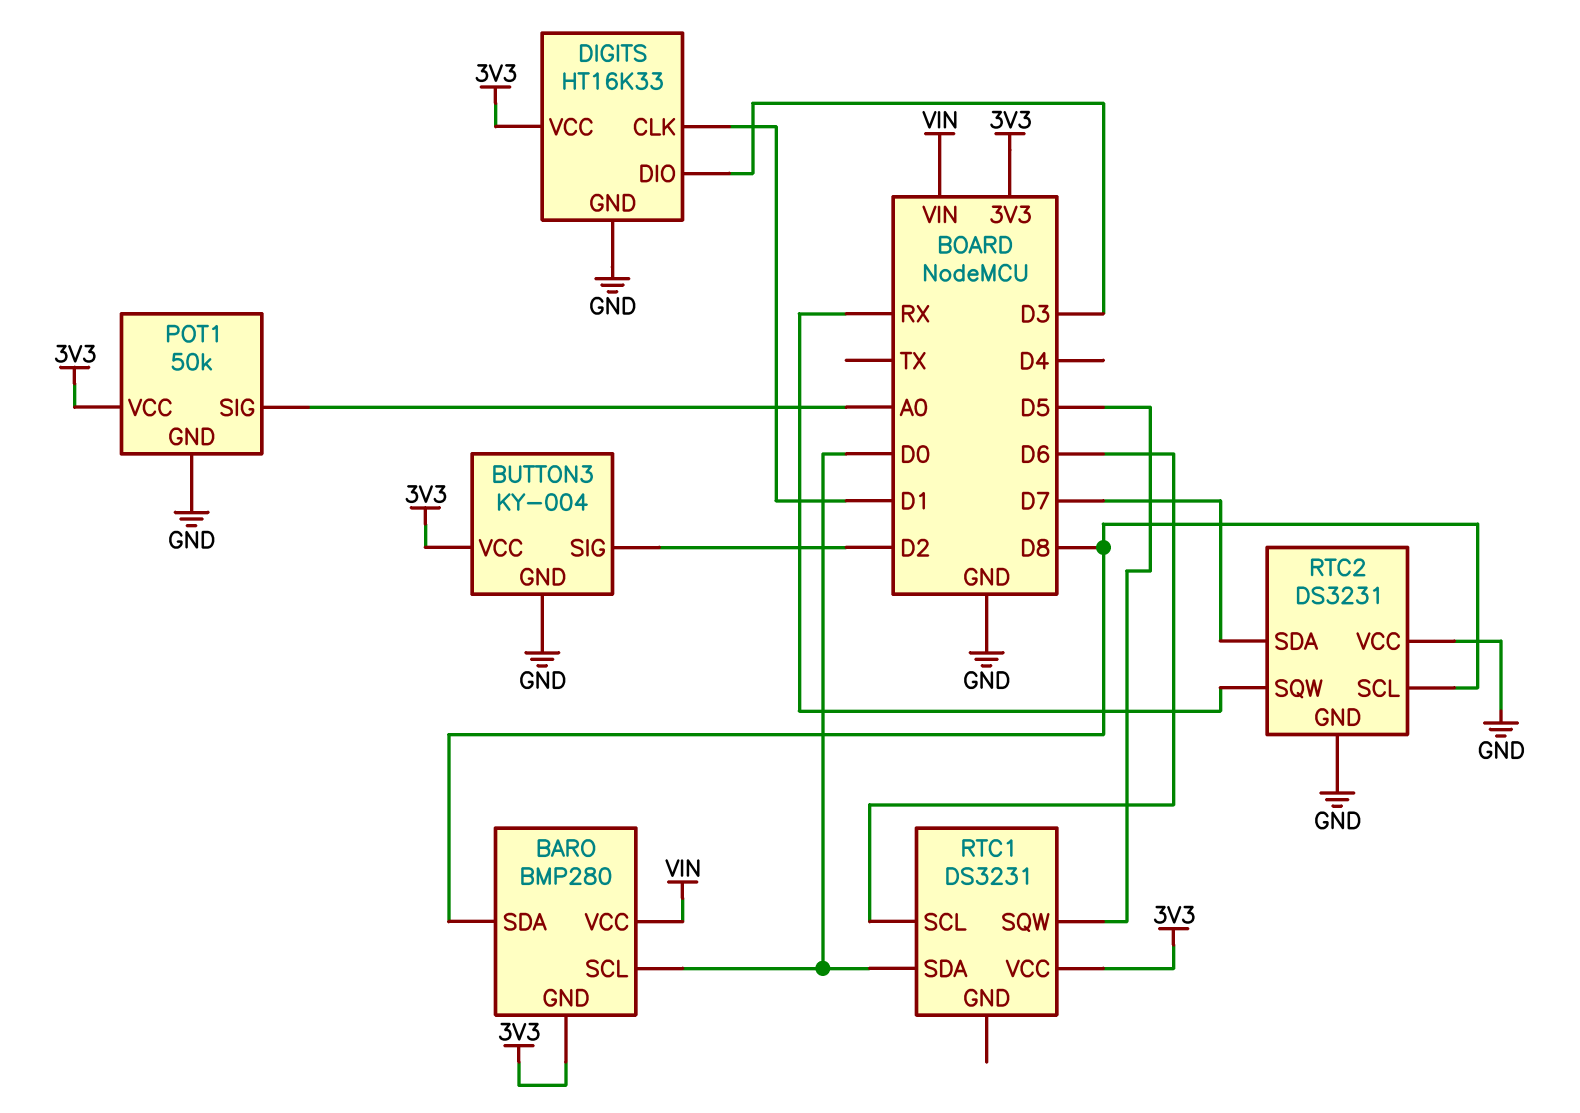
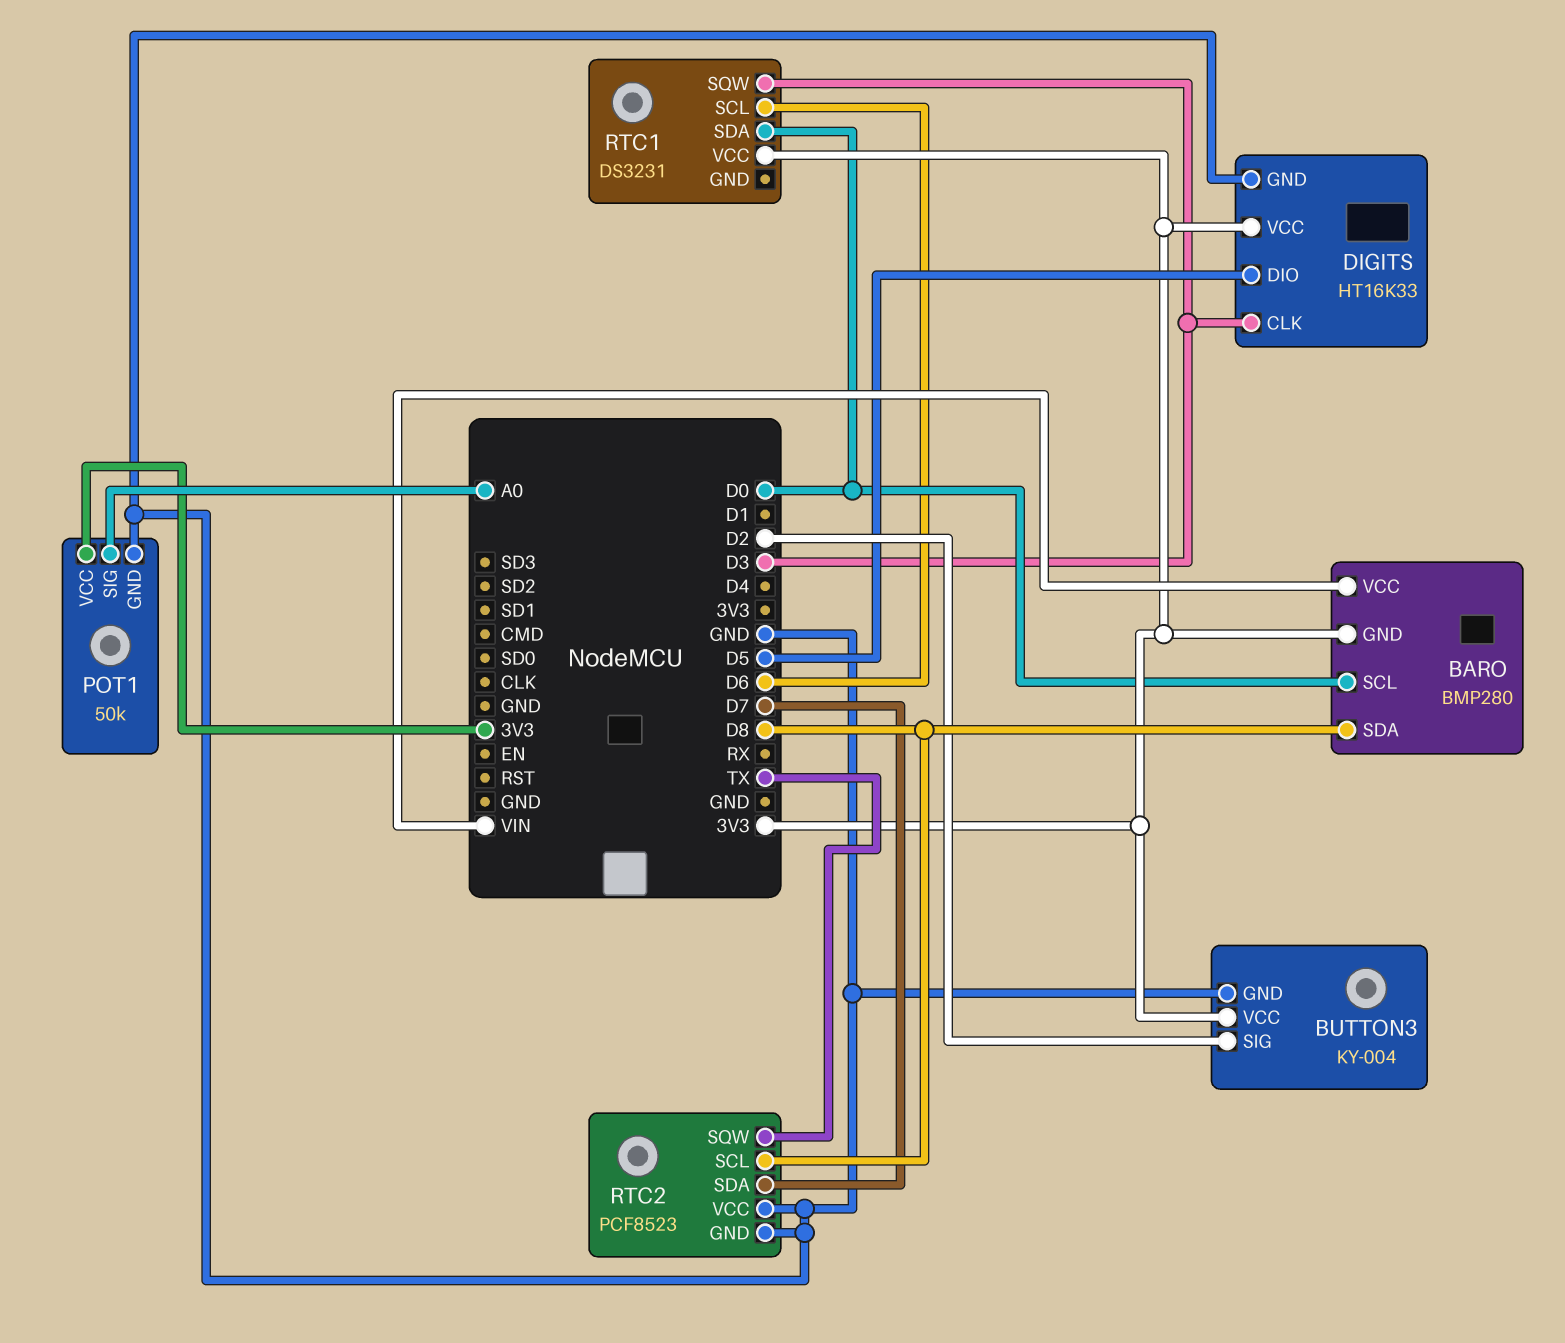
DIGITS pin CLK: D1 -> D3
DIGITS pin DIO: D3 -> D5
RTC1 pin SQW: D5 -> D3
RTC2: DS3231 -> PCF8523
RTC2 pin SQW: RX -> TX

